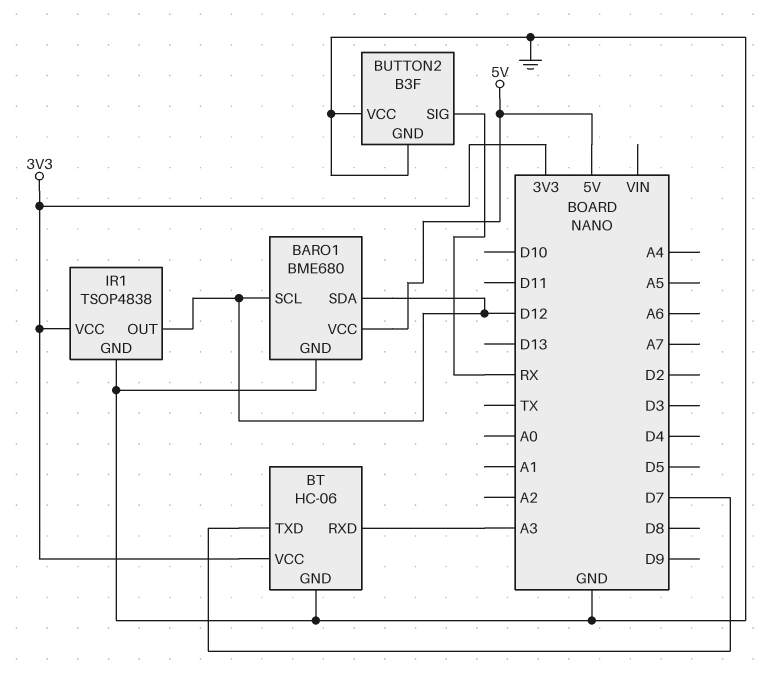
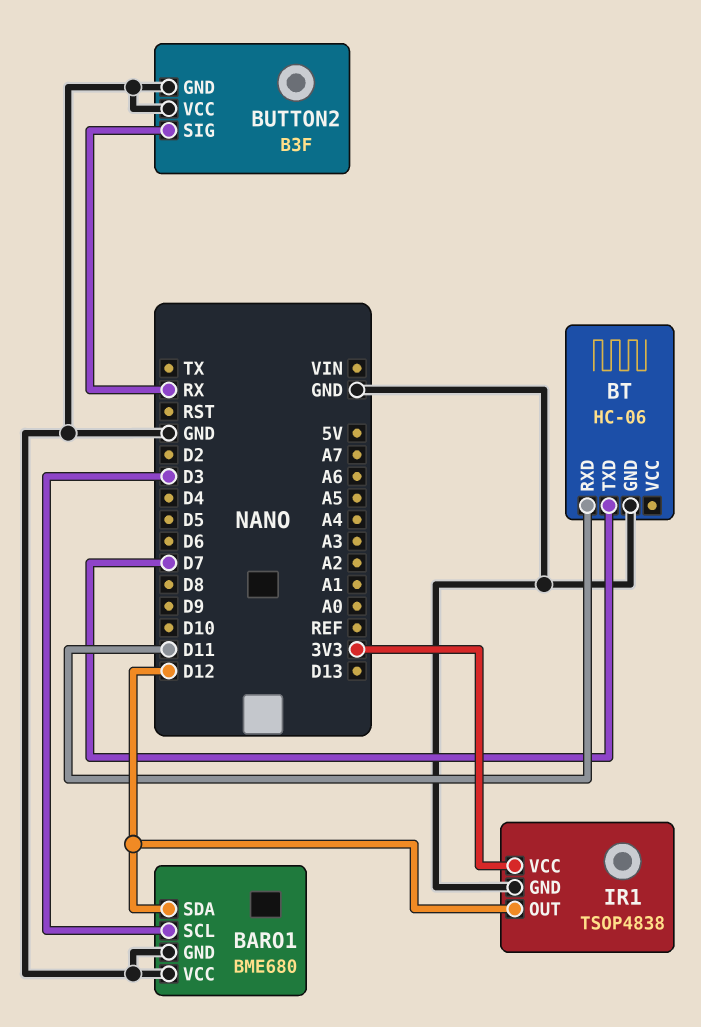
BARO1 pin SCL: D12 -> D3
BARO1 pin VCC: 5V -> GND
BT pin RXD: A3 -> D11
BT pin VCC: 3V3 -> none

